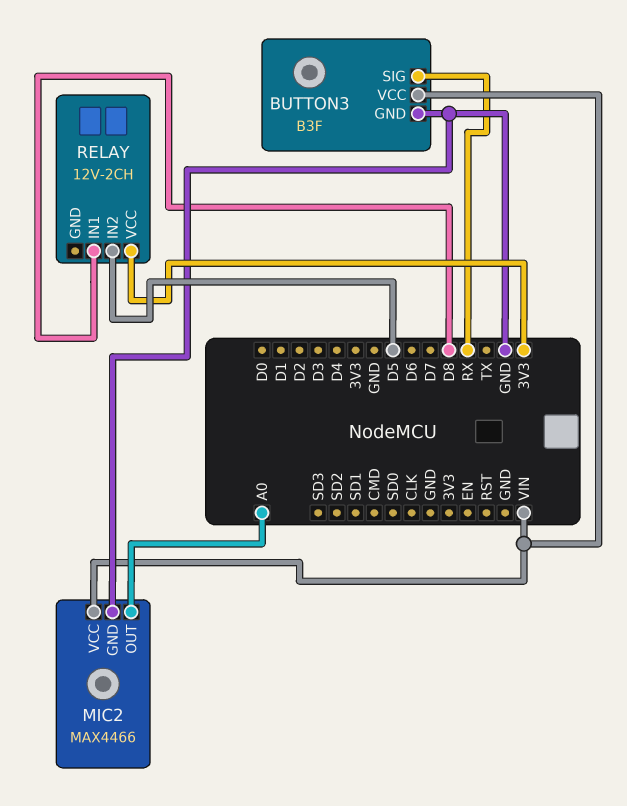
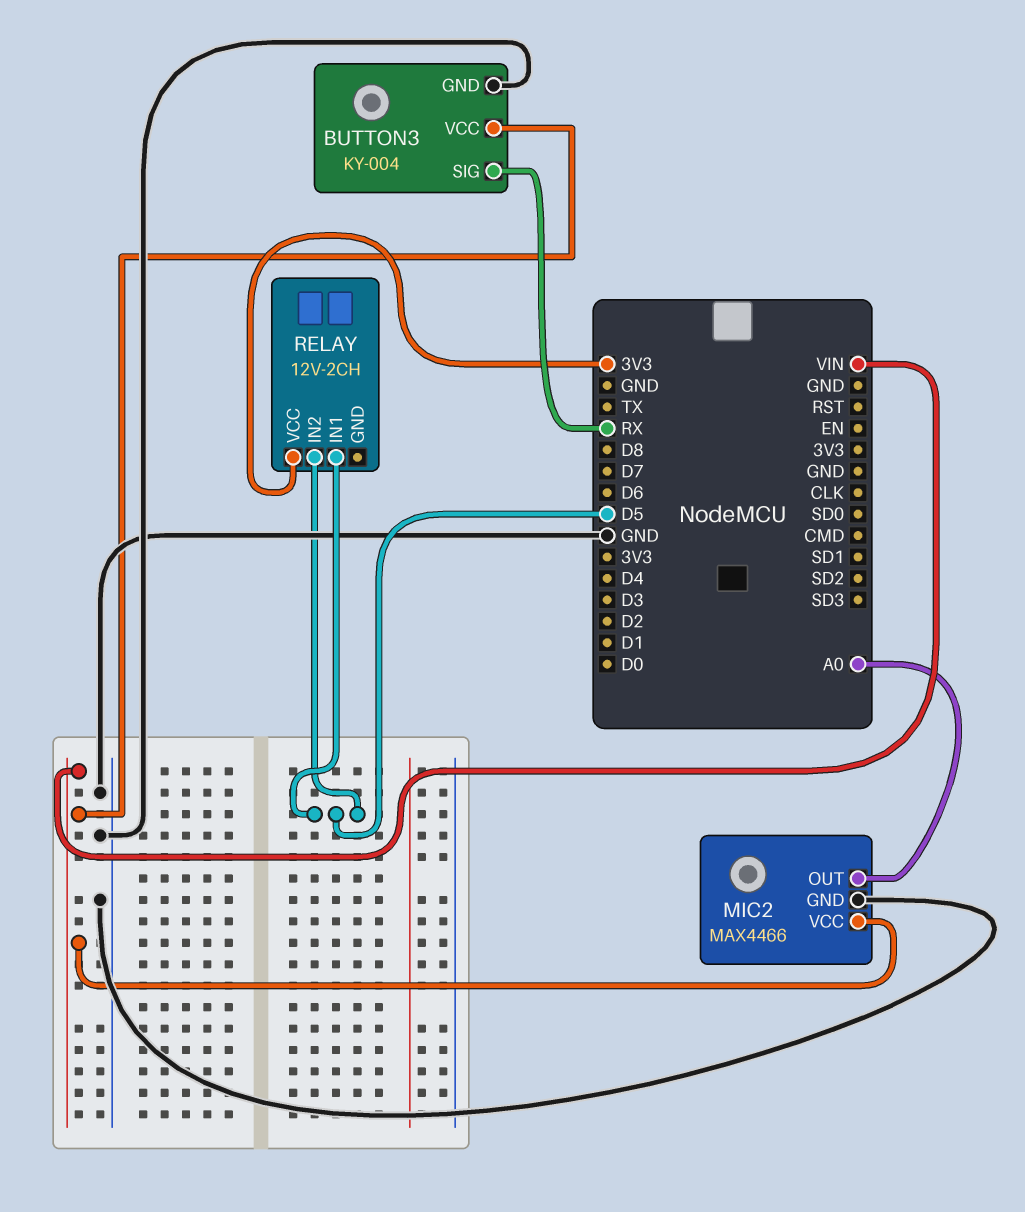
BUTTON3: B3F -> KY-004
RELAY pin IN1: D8 -> D5

